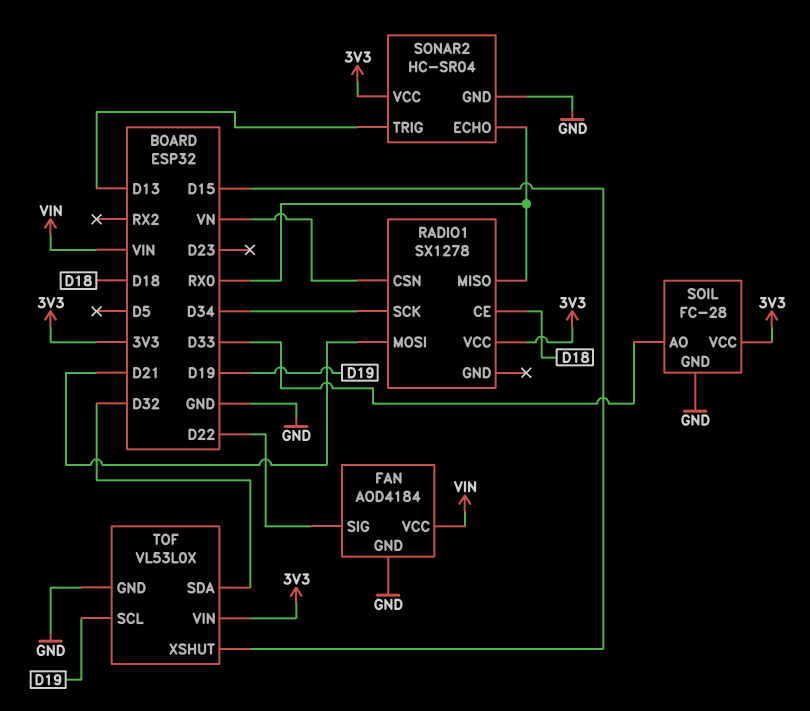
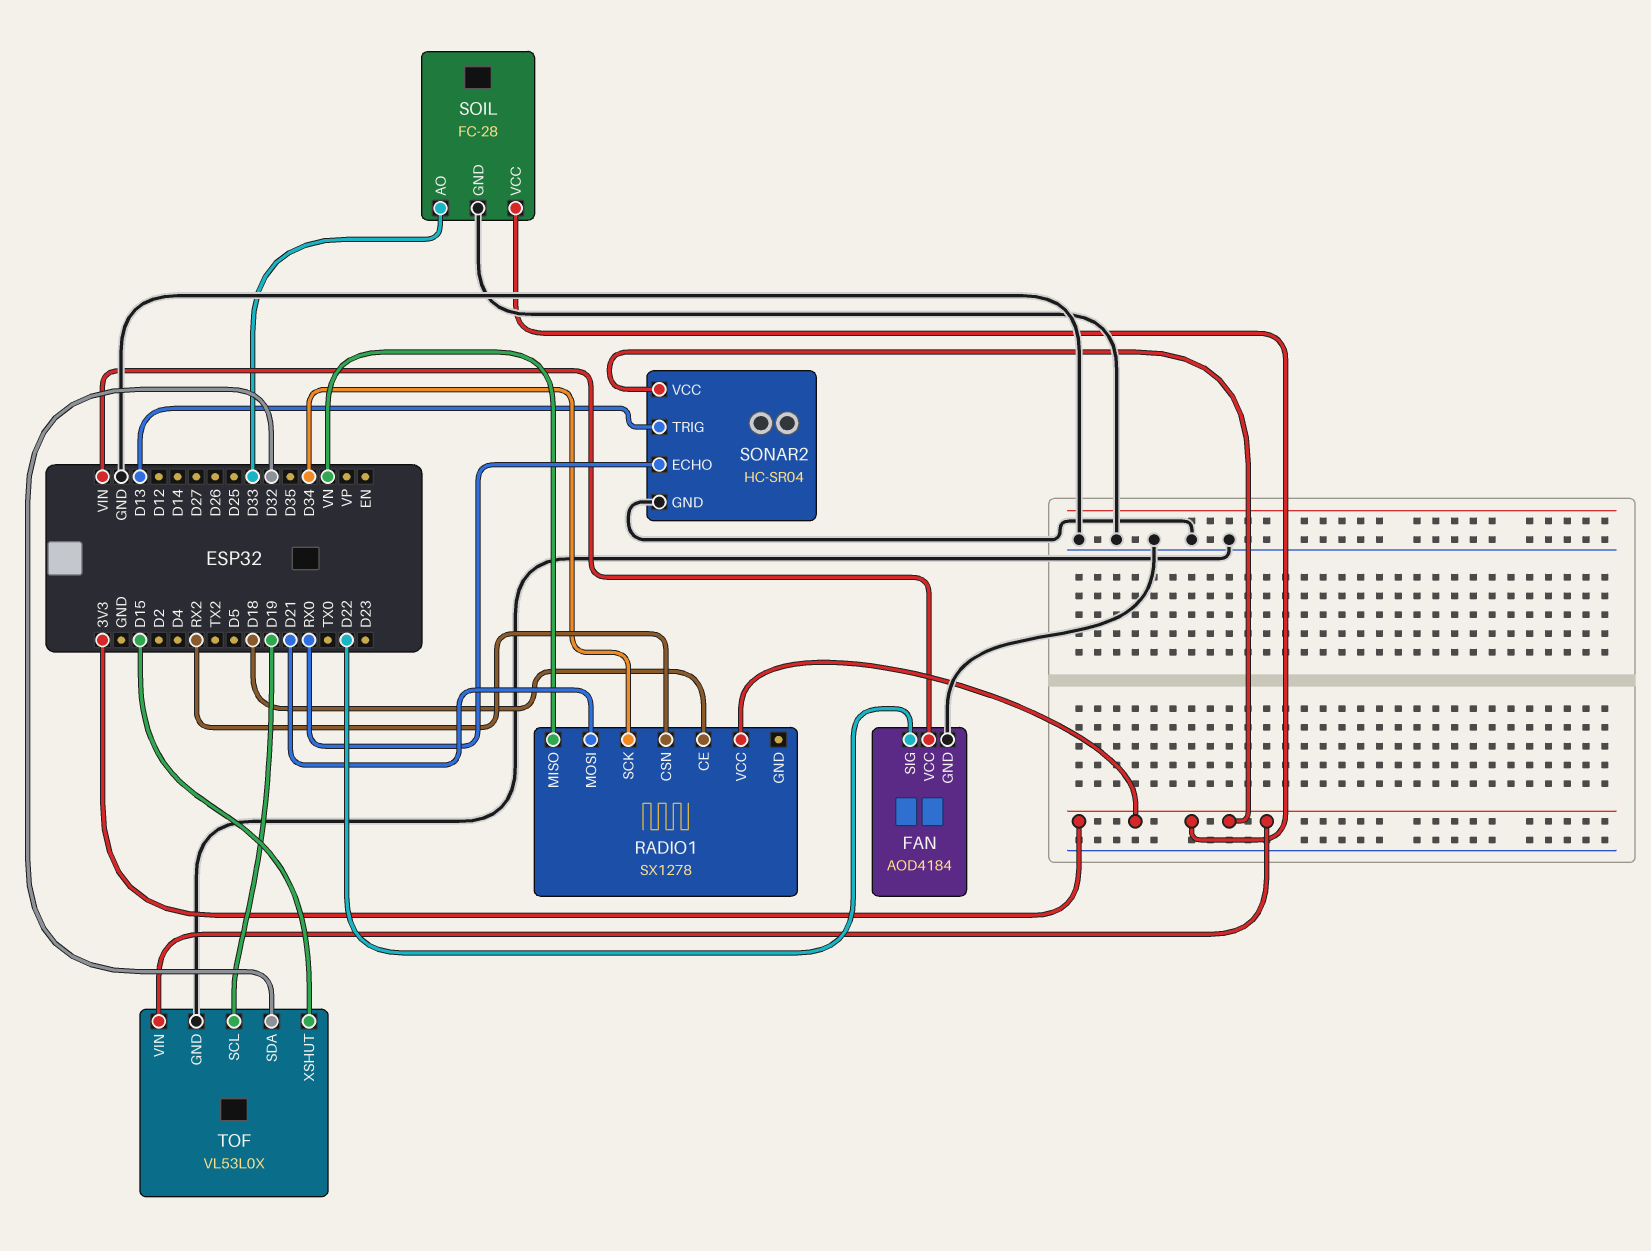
RADIO1 pin CSN: VN -> RX2
RADIO1 pin MISO: RX0 -> VN

